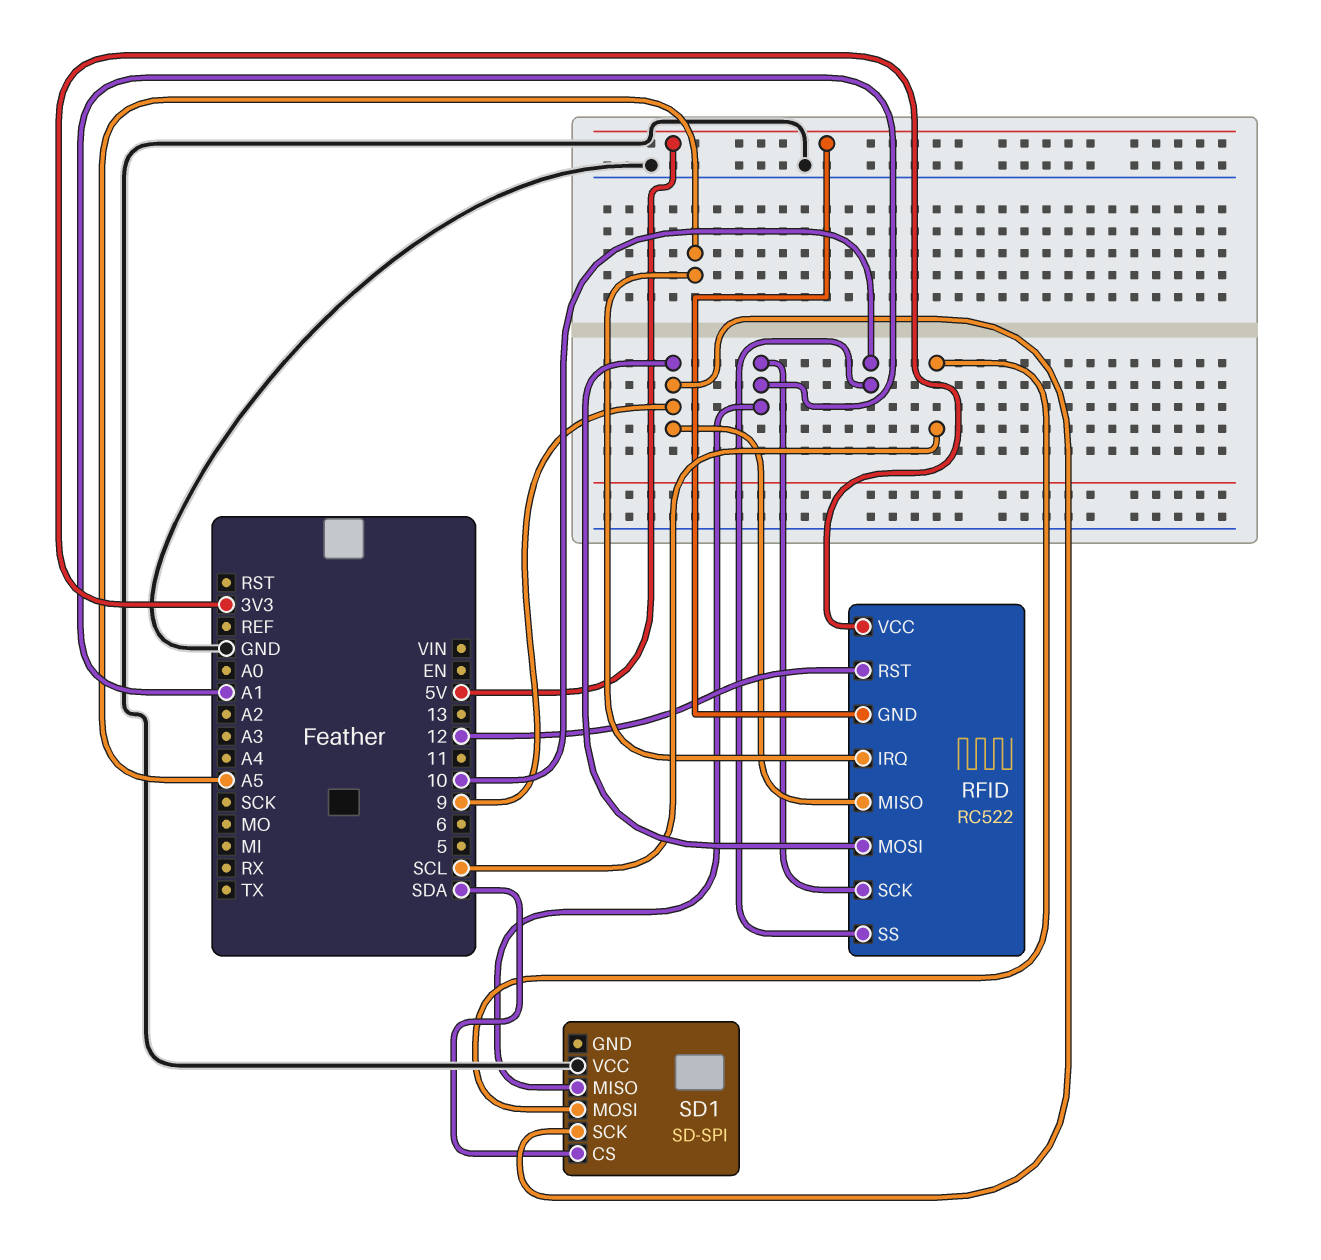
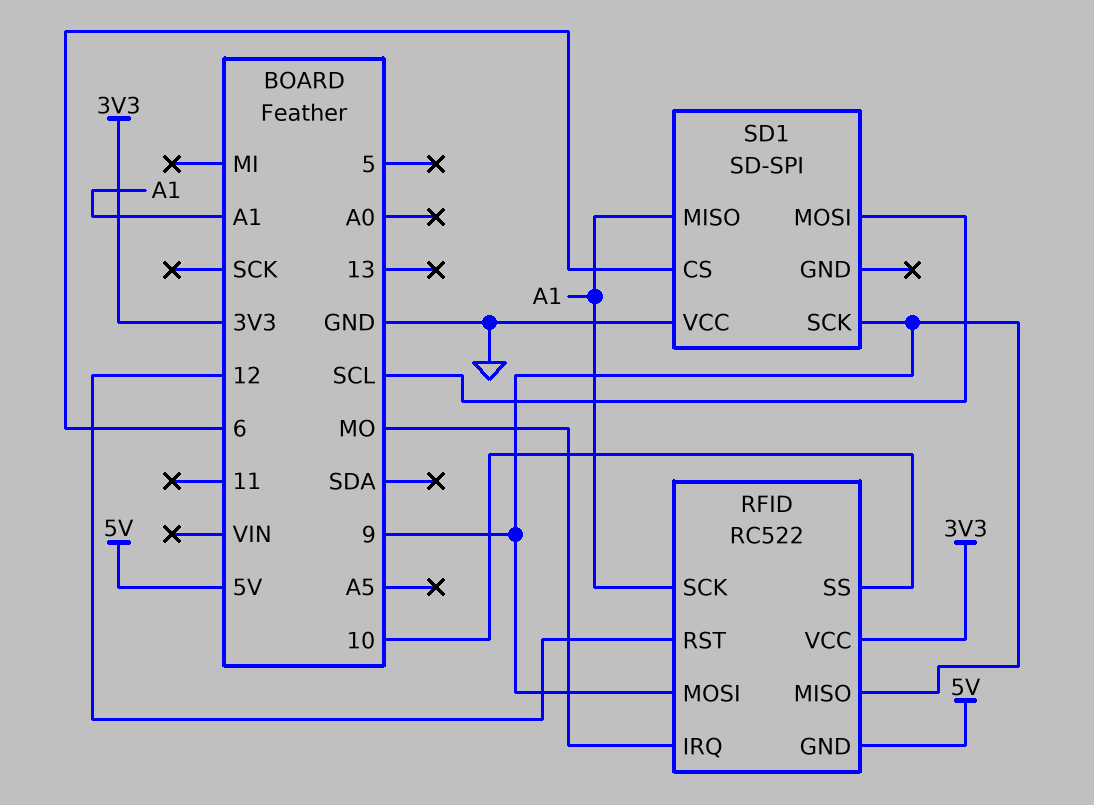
RFID pin IRQ: A5 -> MO
SD1 pin CS: SDA -> 6

